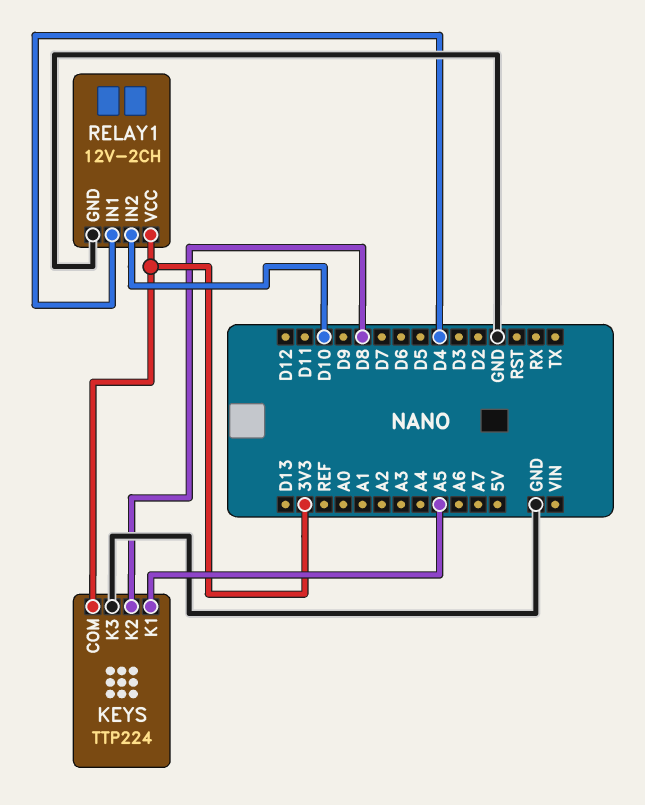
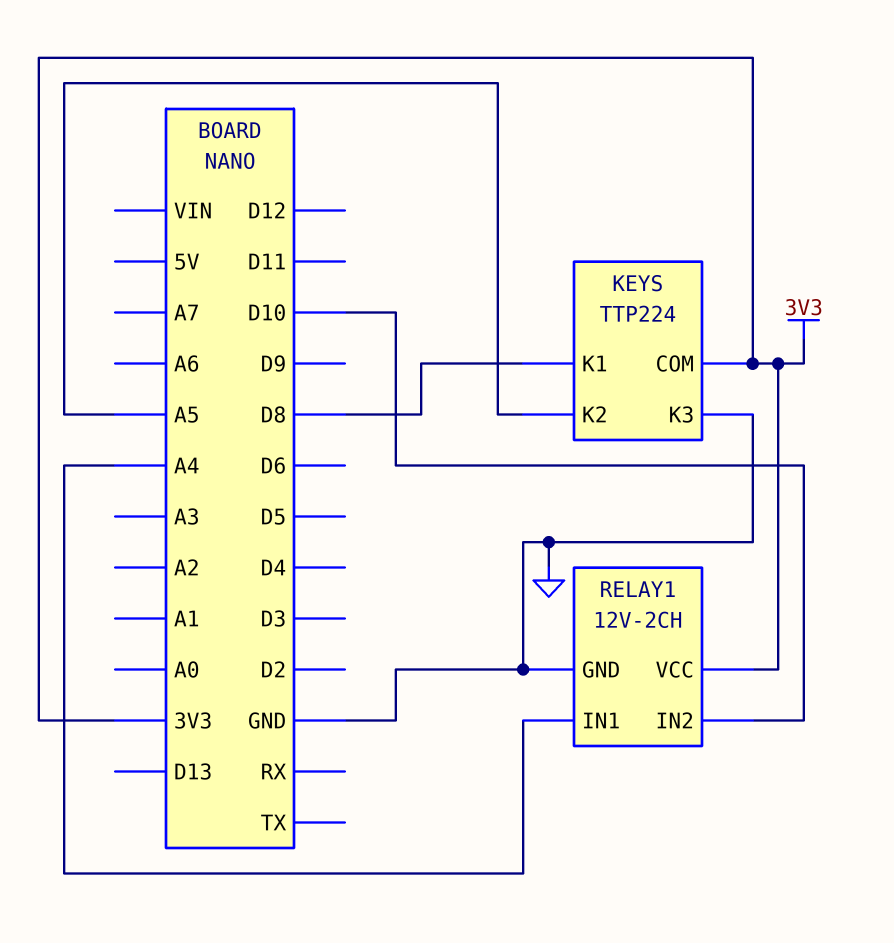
KEYS pin K1: A5 -> D8
KEYS pin K2: D8 -> A5
RELAY1 pin IN1: D4 -> A4

